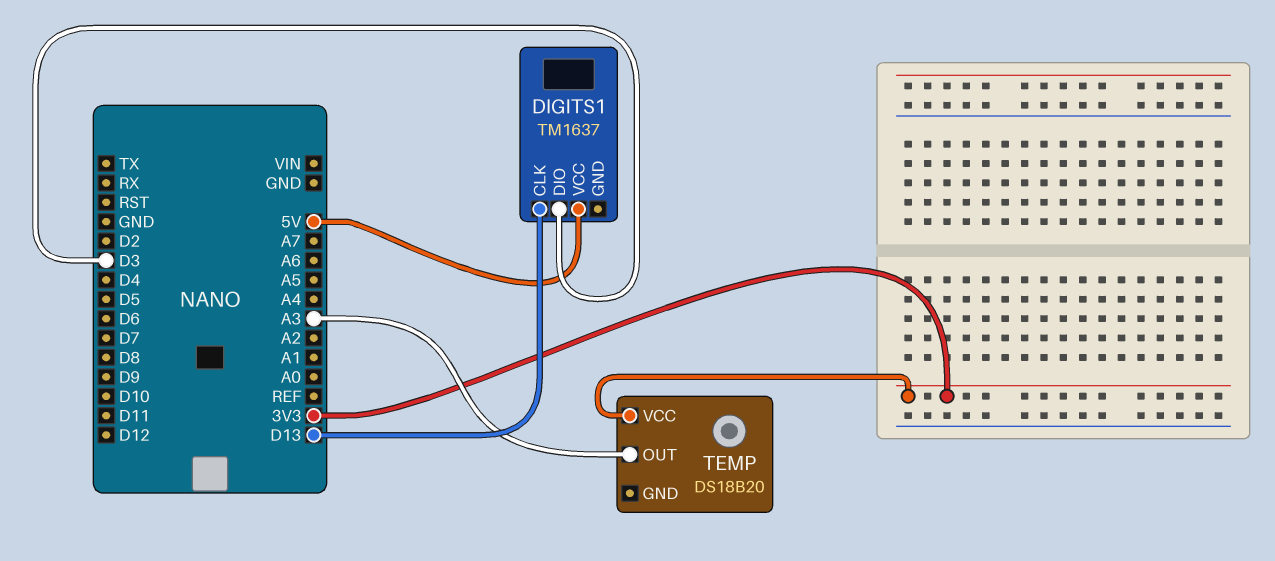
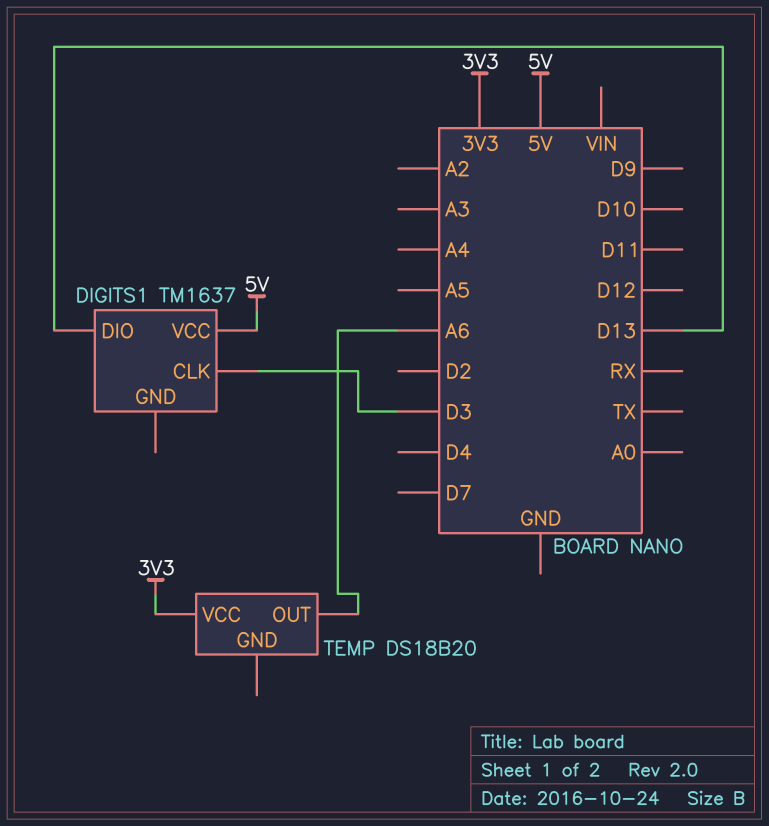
DIGITS1 pin CLK: D13 -> D3
DIGITS1 pin DIO: D3 -> D13
TEMP pin OUT: A3 -> A6

